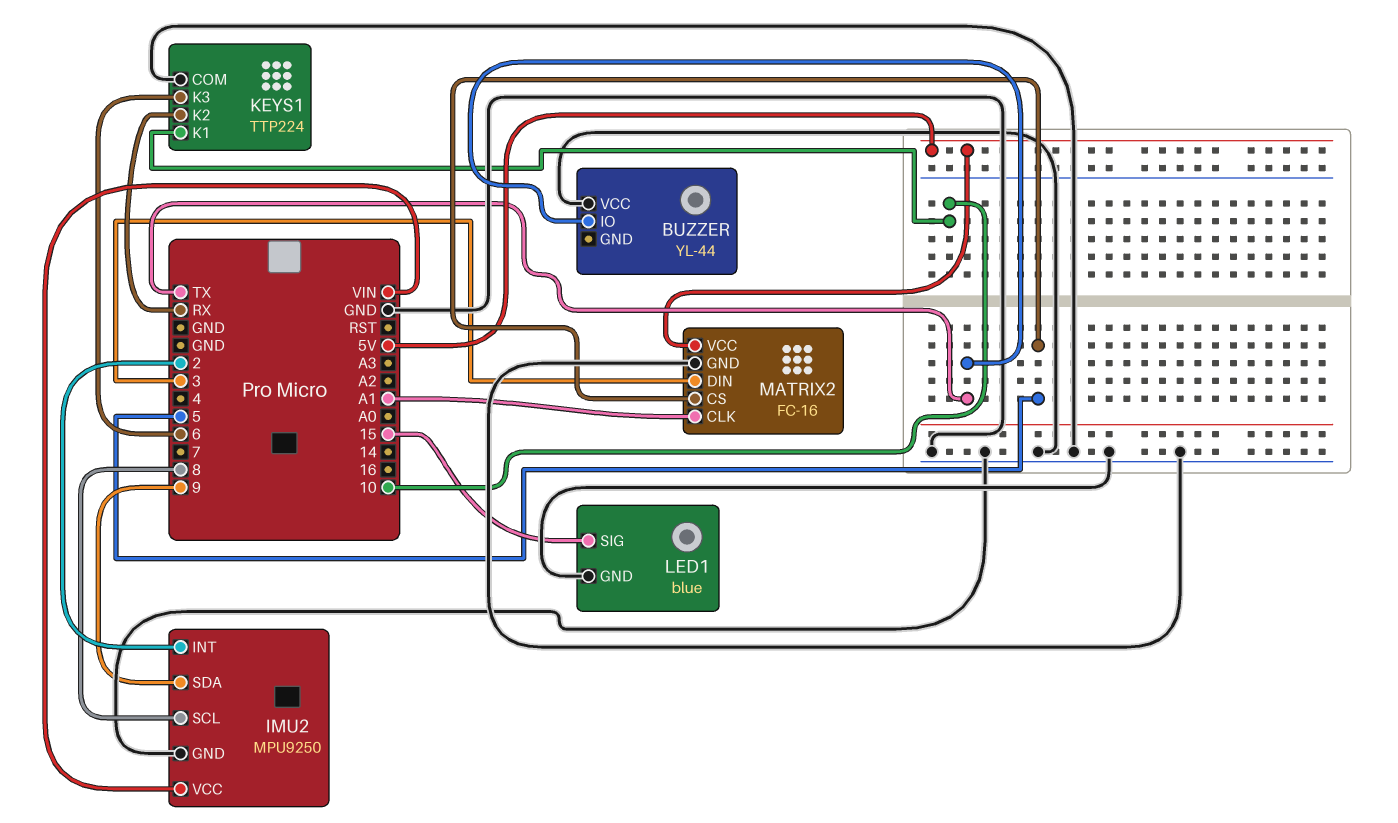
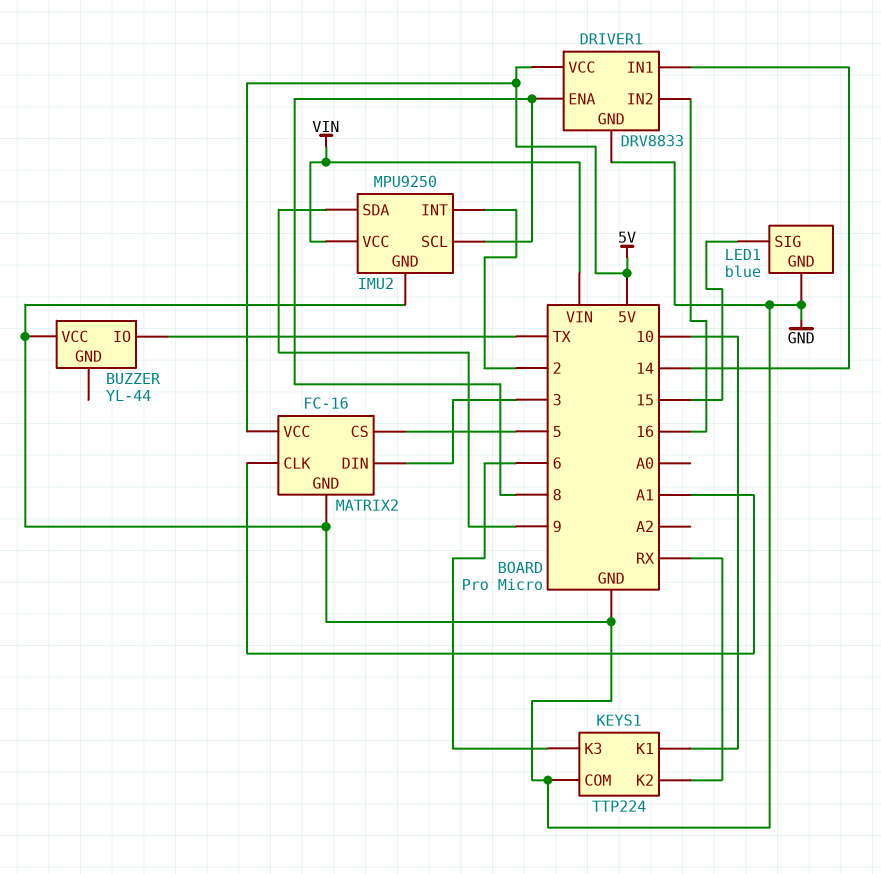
DRIVER1: none -> DRV8833
DRIVER1 pin ENA: none -> 8
DRIVER1 pin GND: none -> GND
DRIVER1 pin IN1: none -> 14
DRIVER1 pin IN2: none -> 16
DRIVER1 pin VCC: none -> 5V

